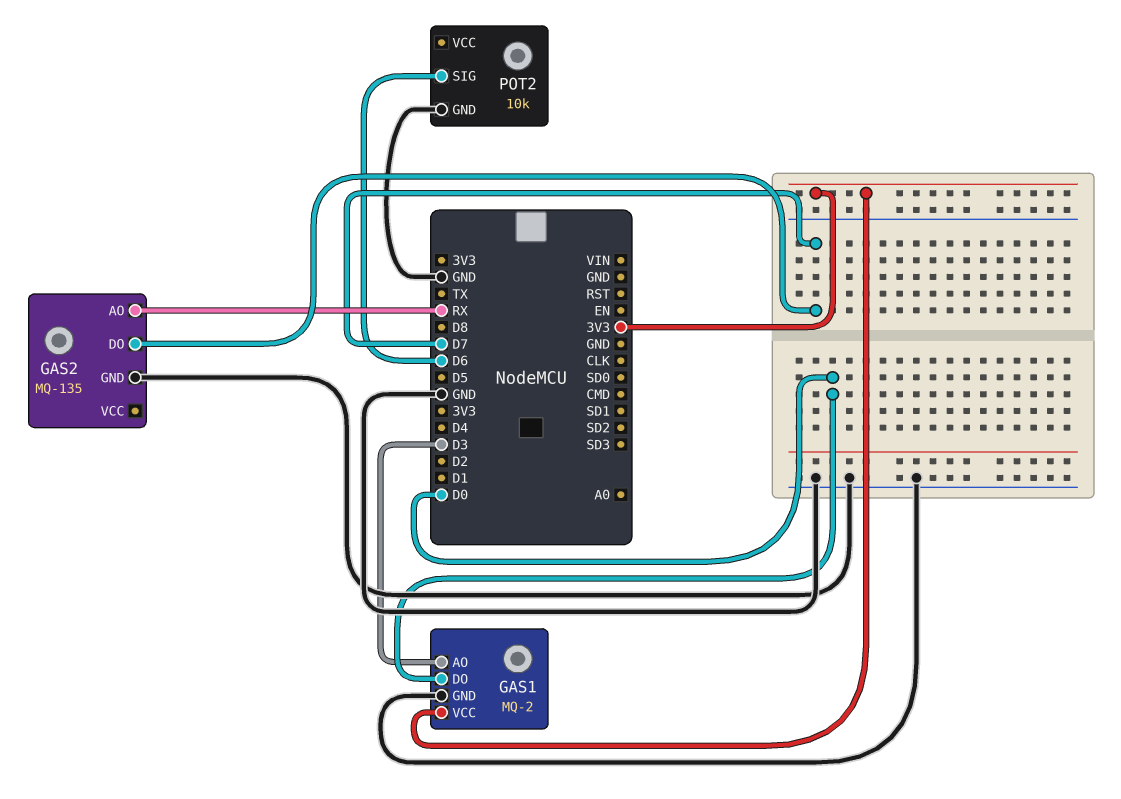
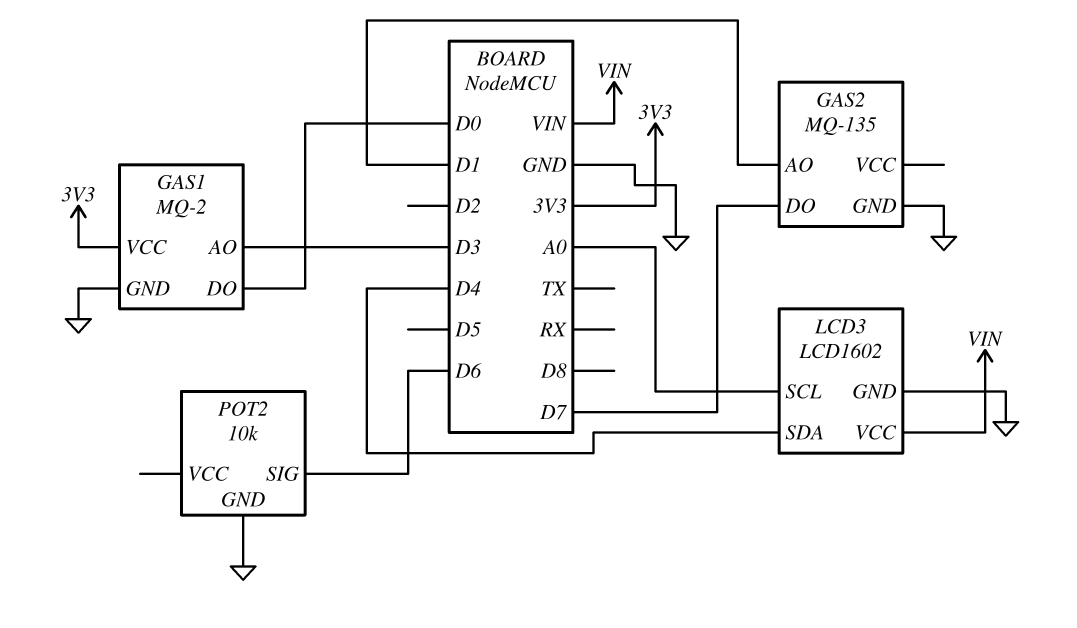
GAS2 pin AO: RX -> D1
LCD3: none -> LCD1602
LCD3 pin GND: none -> GND
LCD3 pin SCL: none -> A0
LCD3 pin SDA: none -> D4
LCD3 pin VCC: none -> VIN

